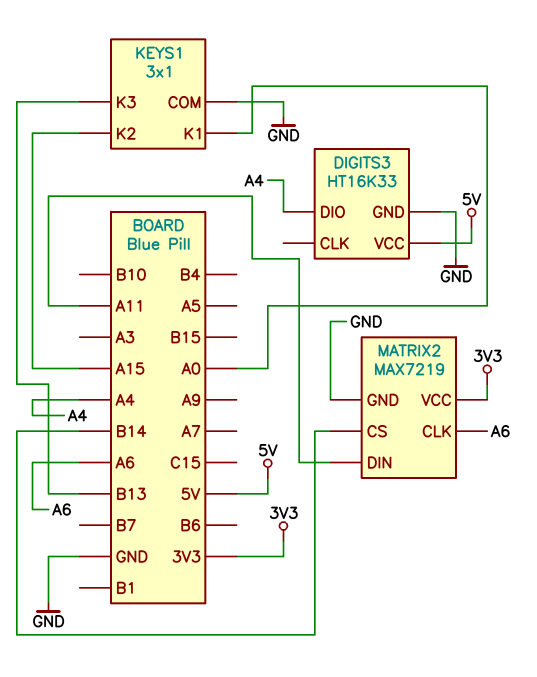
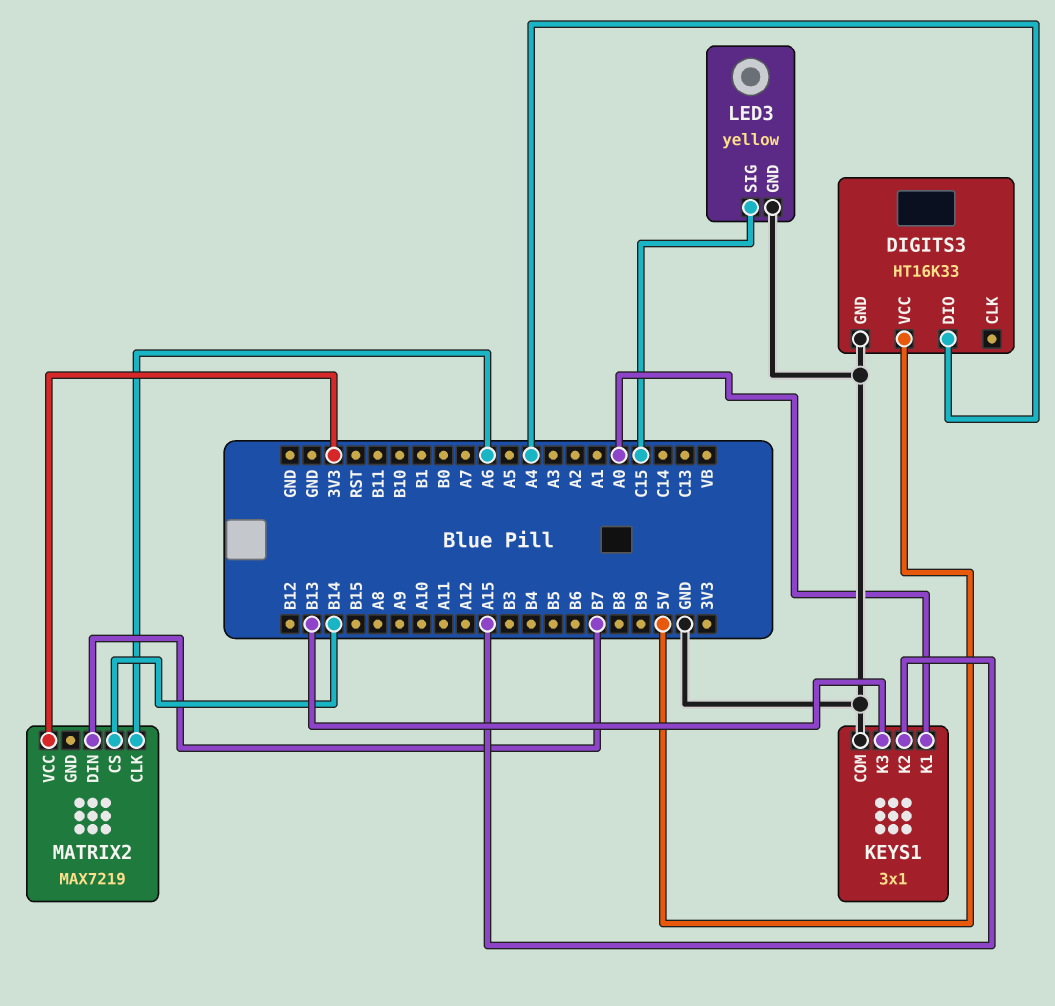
LED3: none -> yellow
LED3 pin GND: none -> GND
LED3 pin SIG: none -> C15
MATRIX2 pin DIN: A11 -> B7
MATRIX2 pin GND: GND -> none

